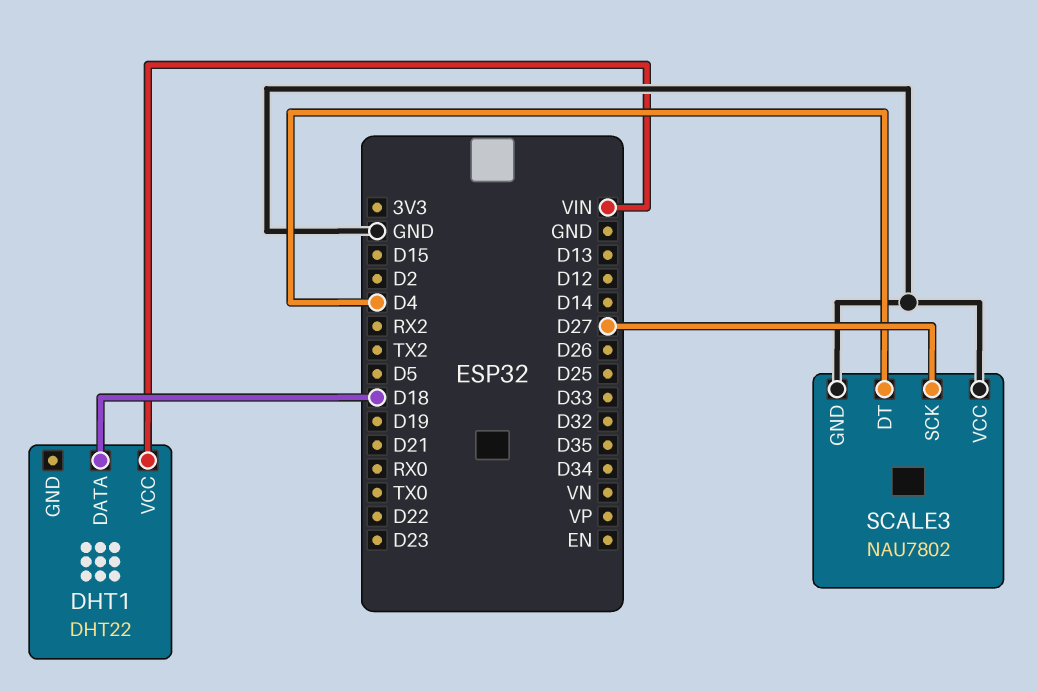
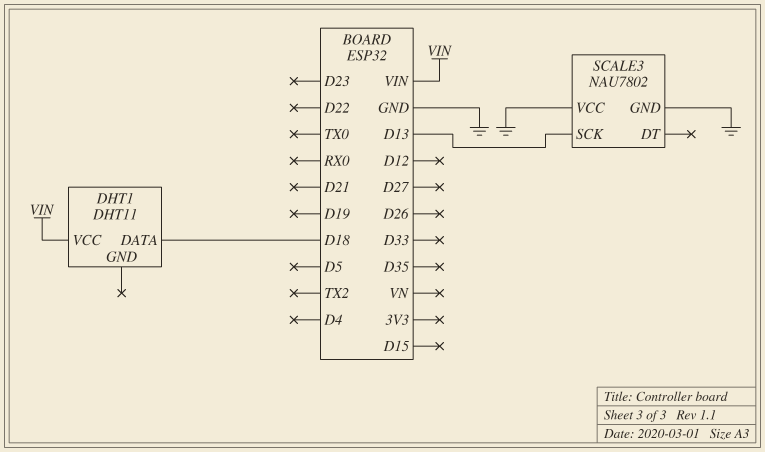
DHT1: DHT22 -> DHT11
SCALE3 pin DT: D4 -> none
SCALE3 pin SCK: D27 -> D13

